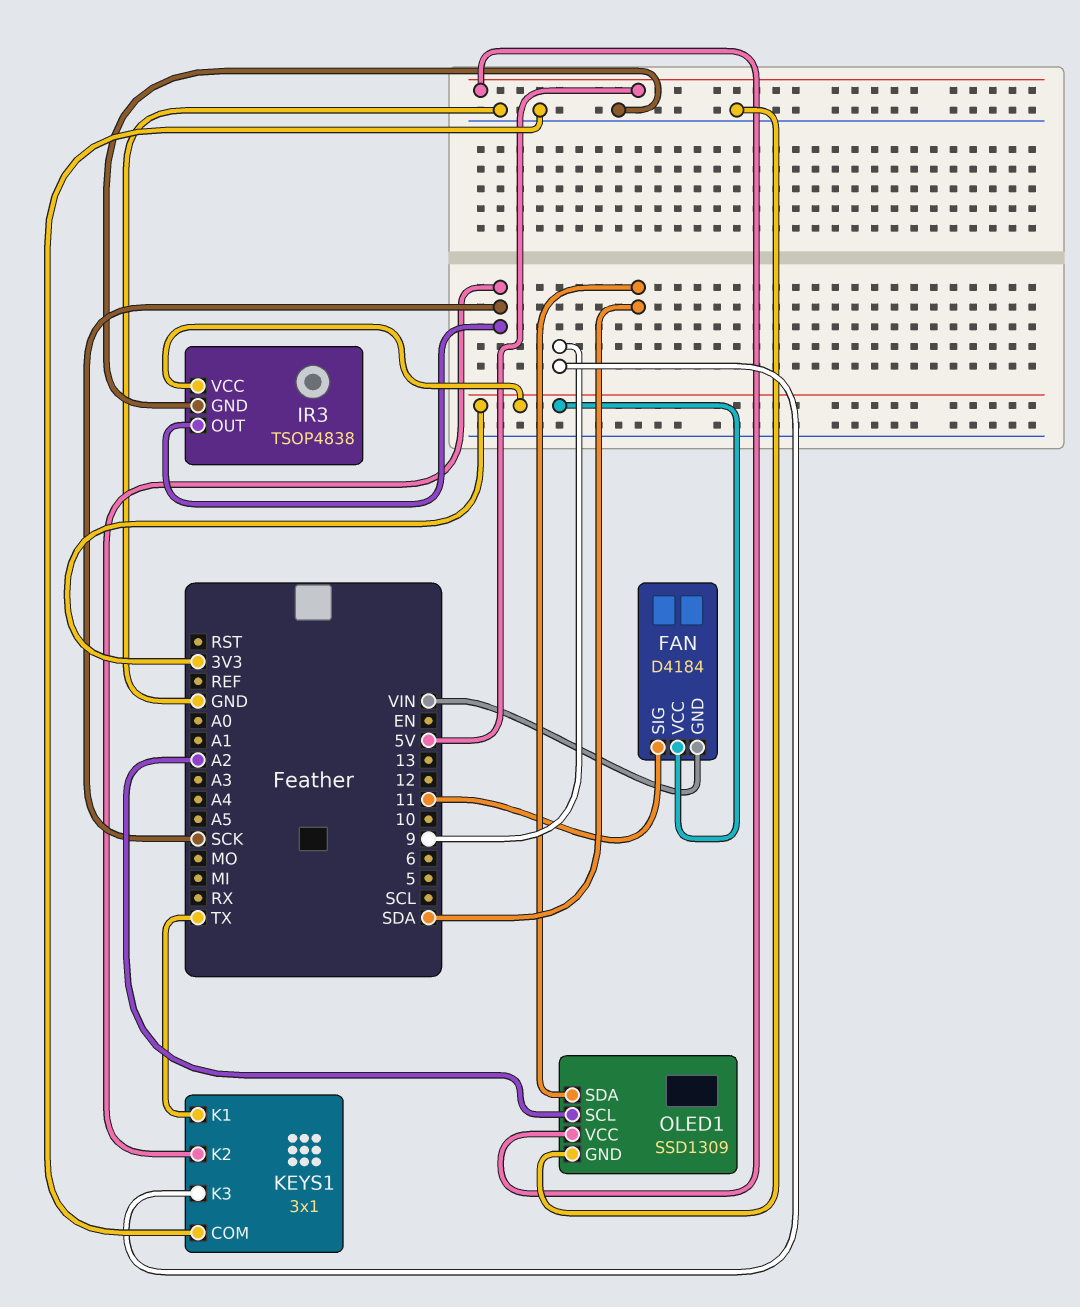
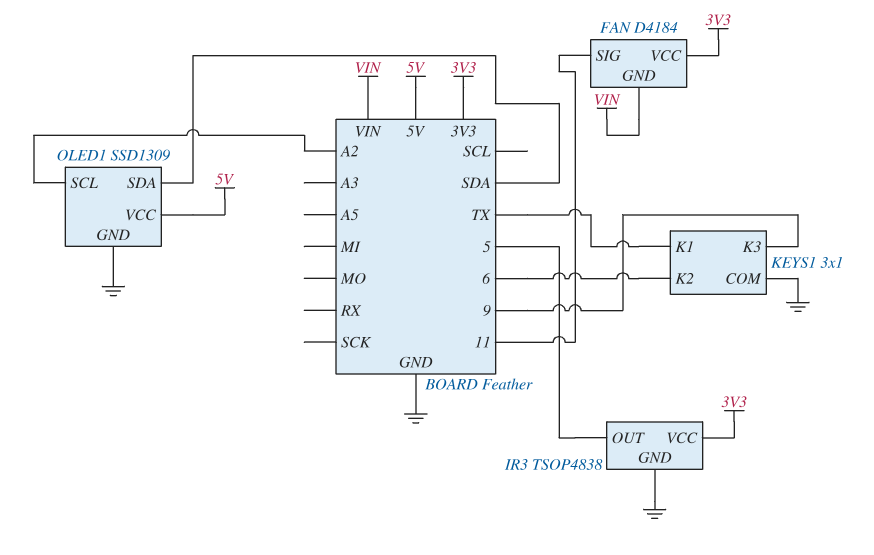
IR3 pin OUT: SCK -> 5
KEYS1 pin K2: SCK -> 6

